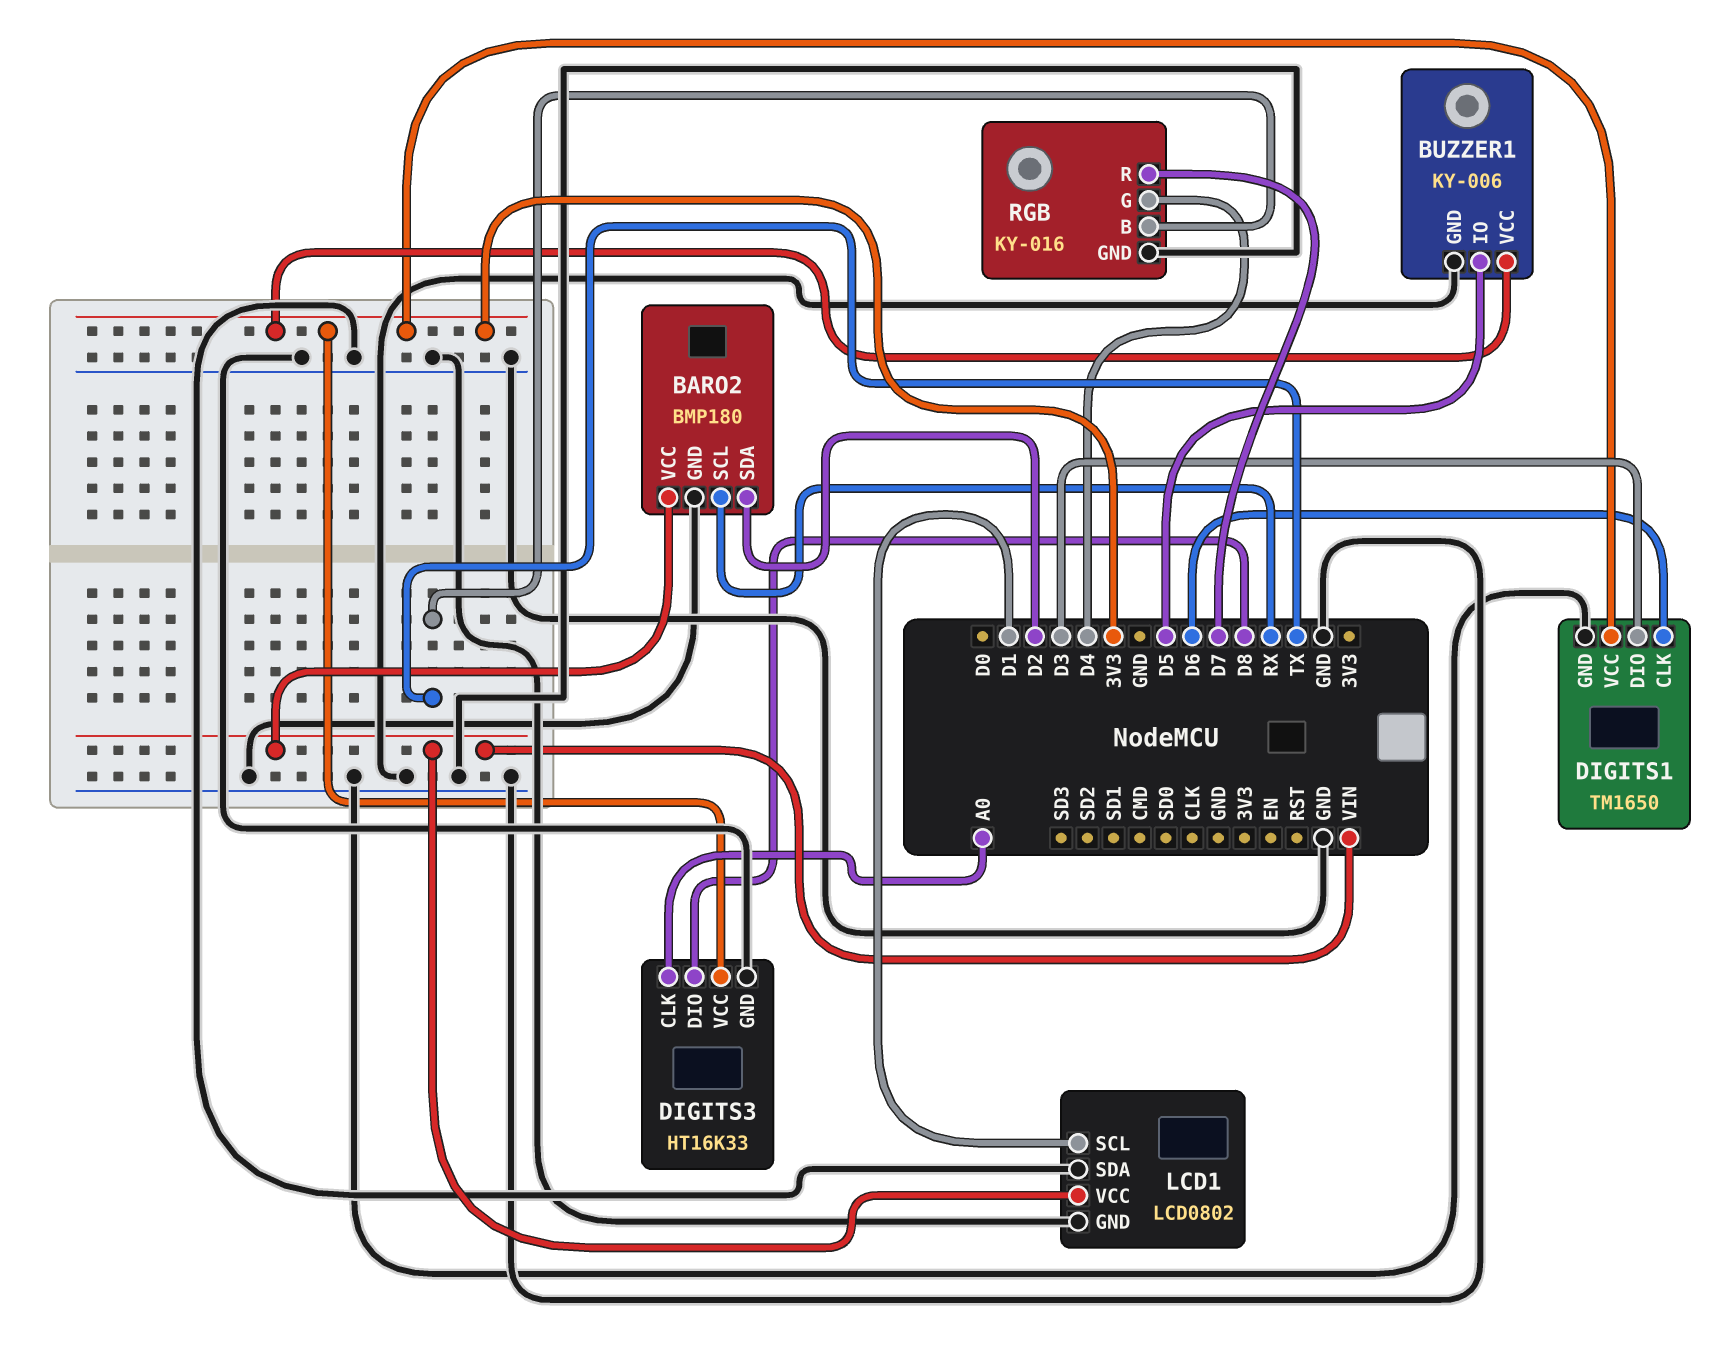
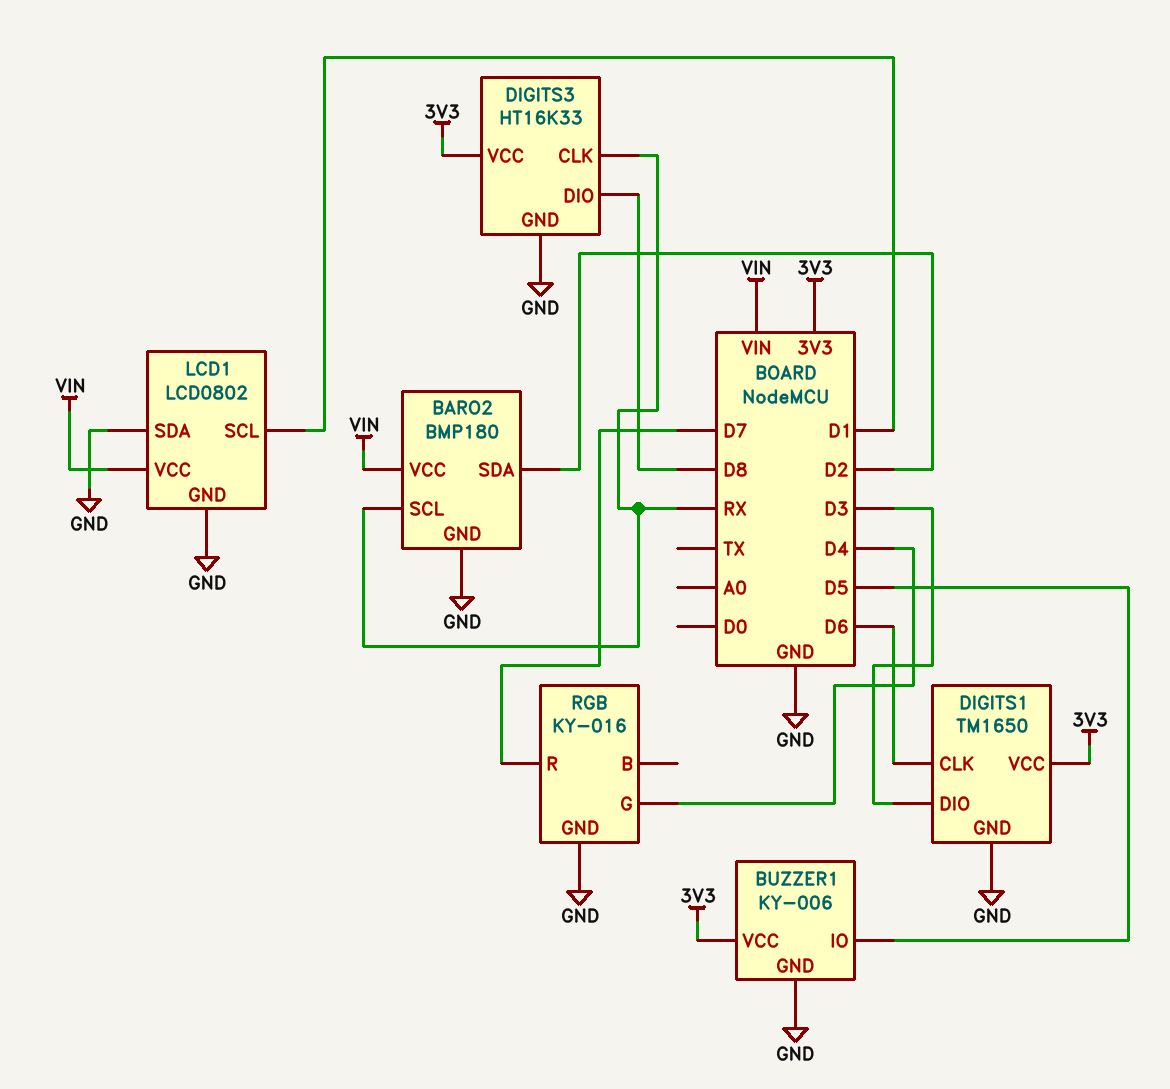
DIGITS3 pin CLK: A0 -> RX
RGB pin B: TX -> none

